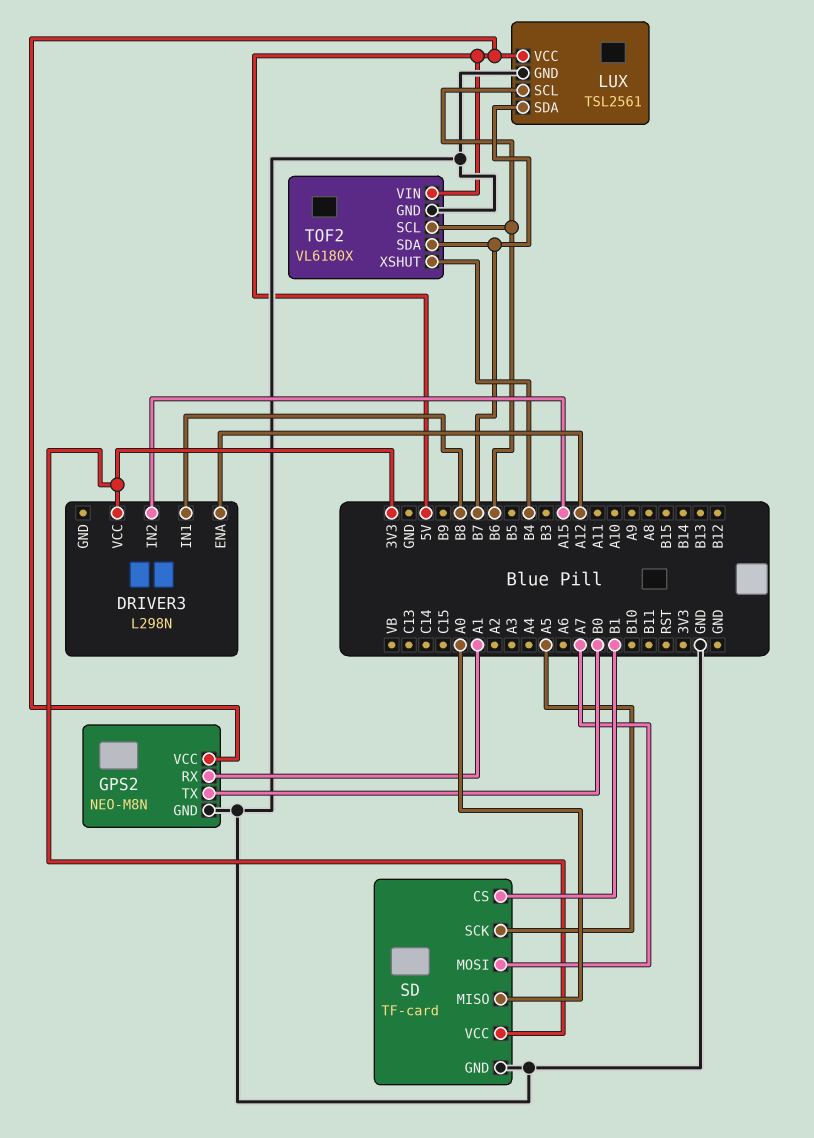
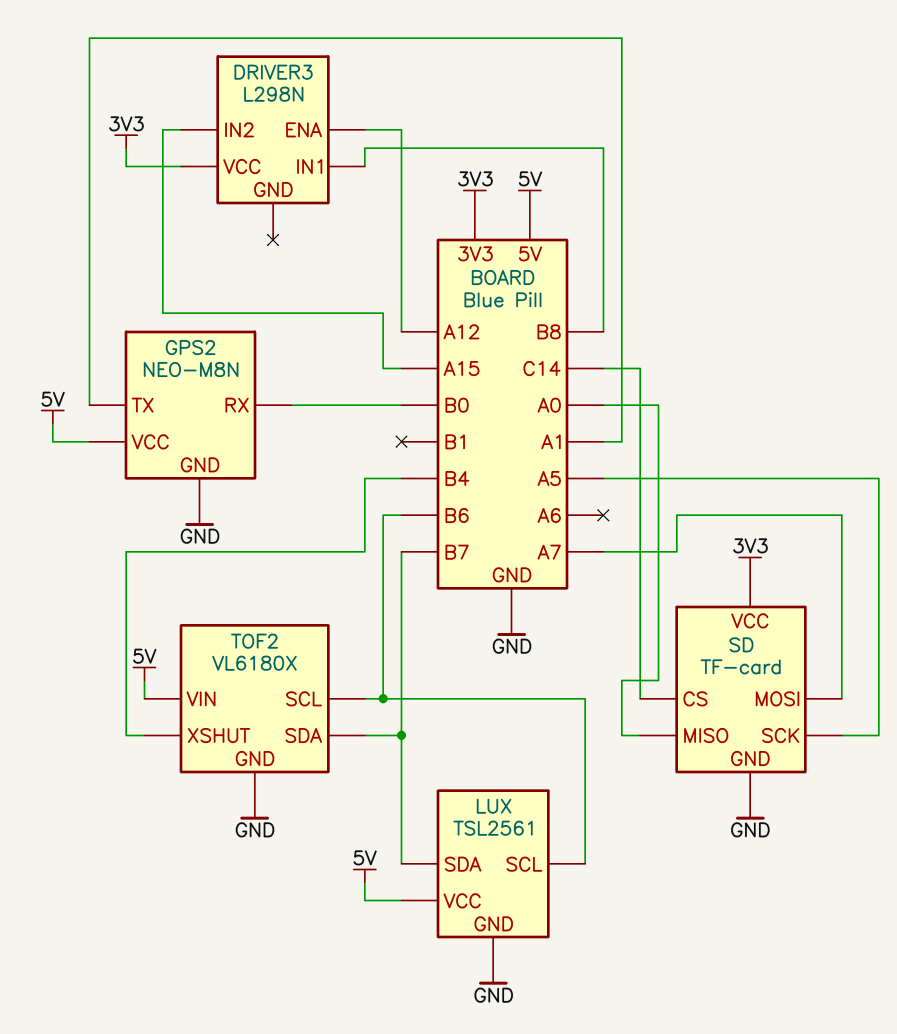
GPS2 pin RX: A1 -> B0
GPS2 pin TX: B0 -> A1
SD pin CS: B1 -> C14

